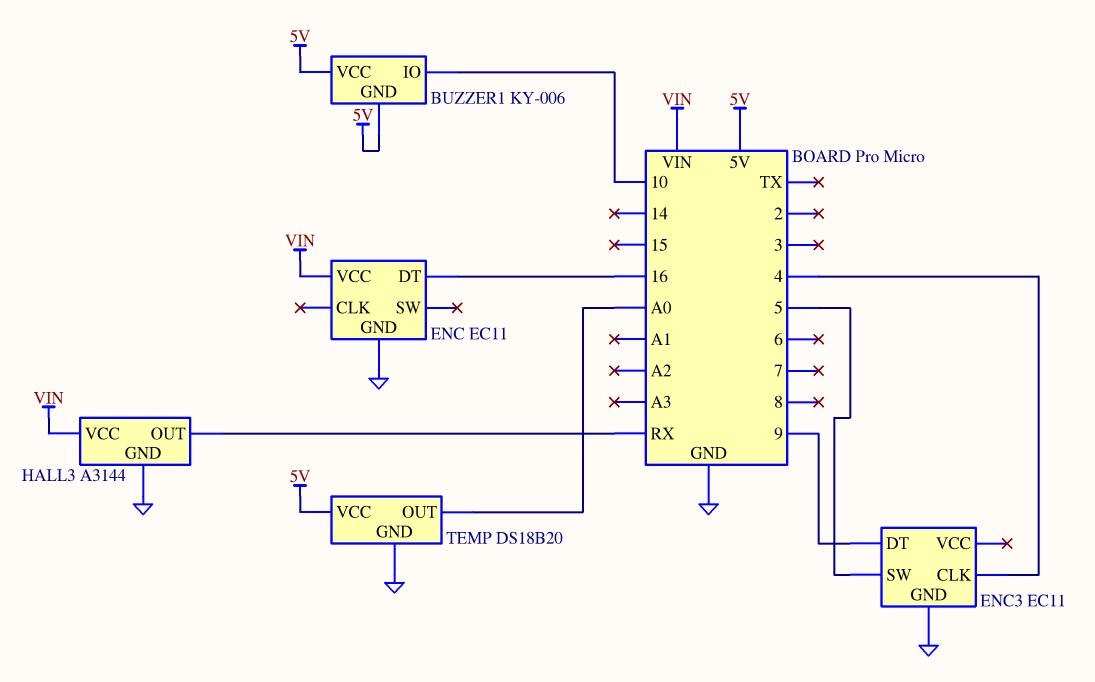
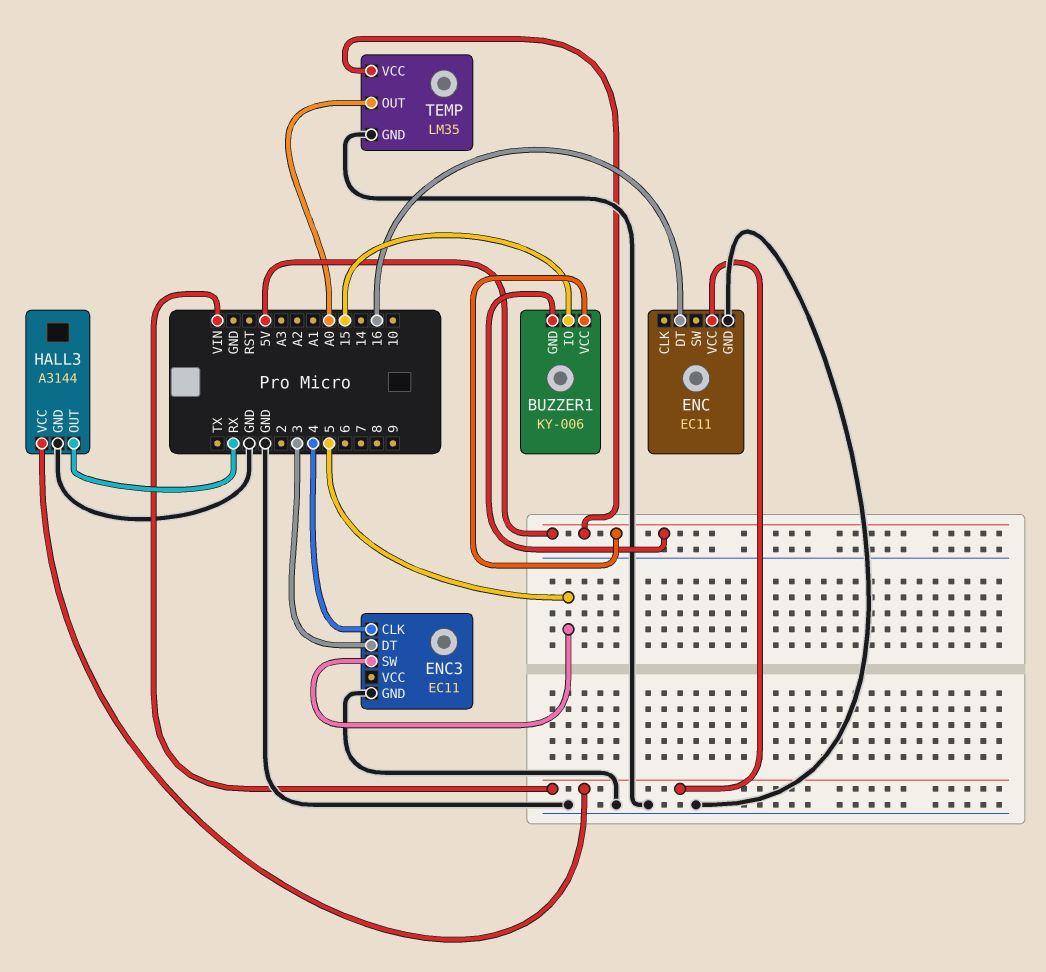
BUZZER1 pin IO: 10 -> 15
ENC3 pin DT: 9 -> 3
TEMP: DS18B20 -> LM35

